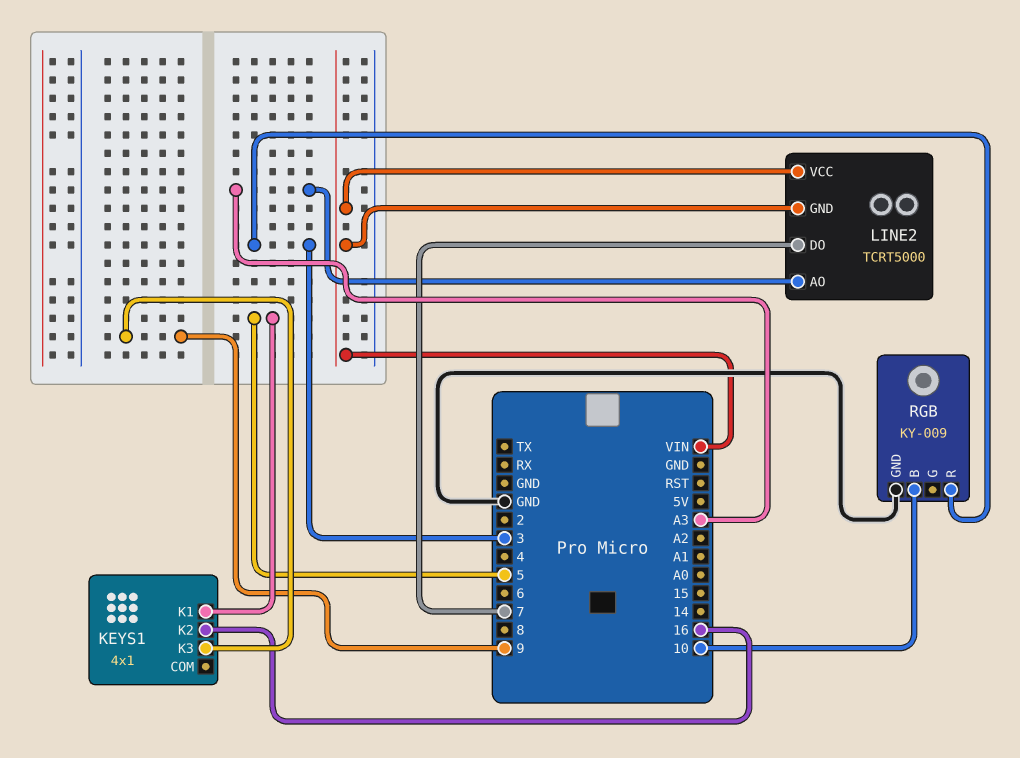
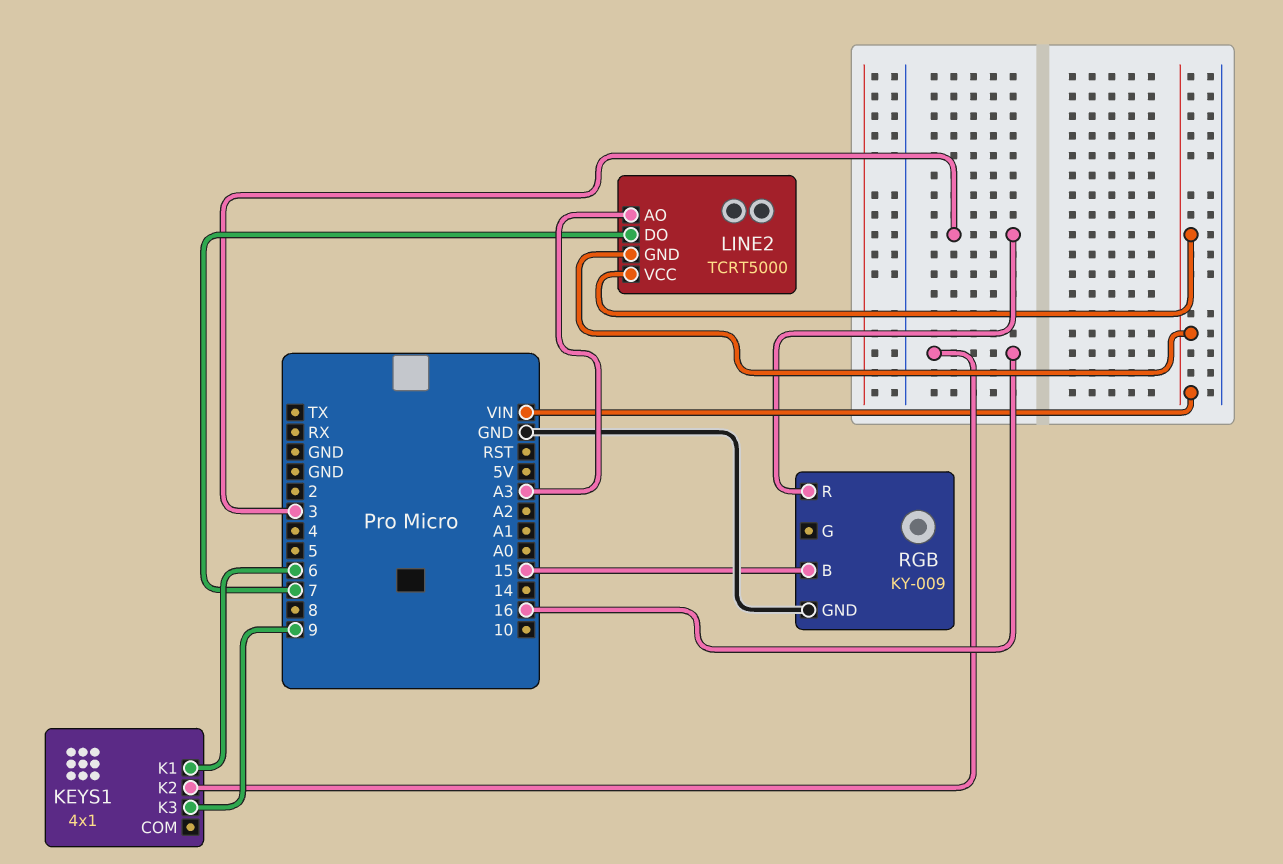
KEYS1 pin K1: 5 -> 6
RGB pin B: 10 -> 15

